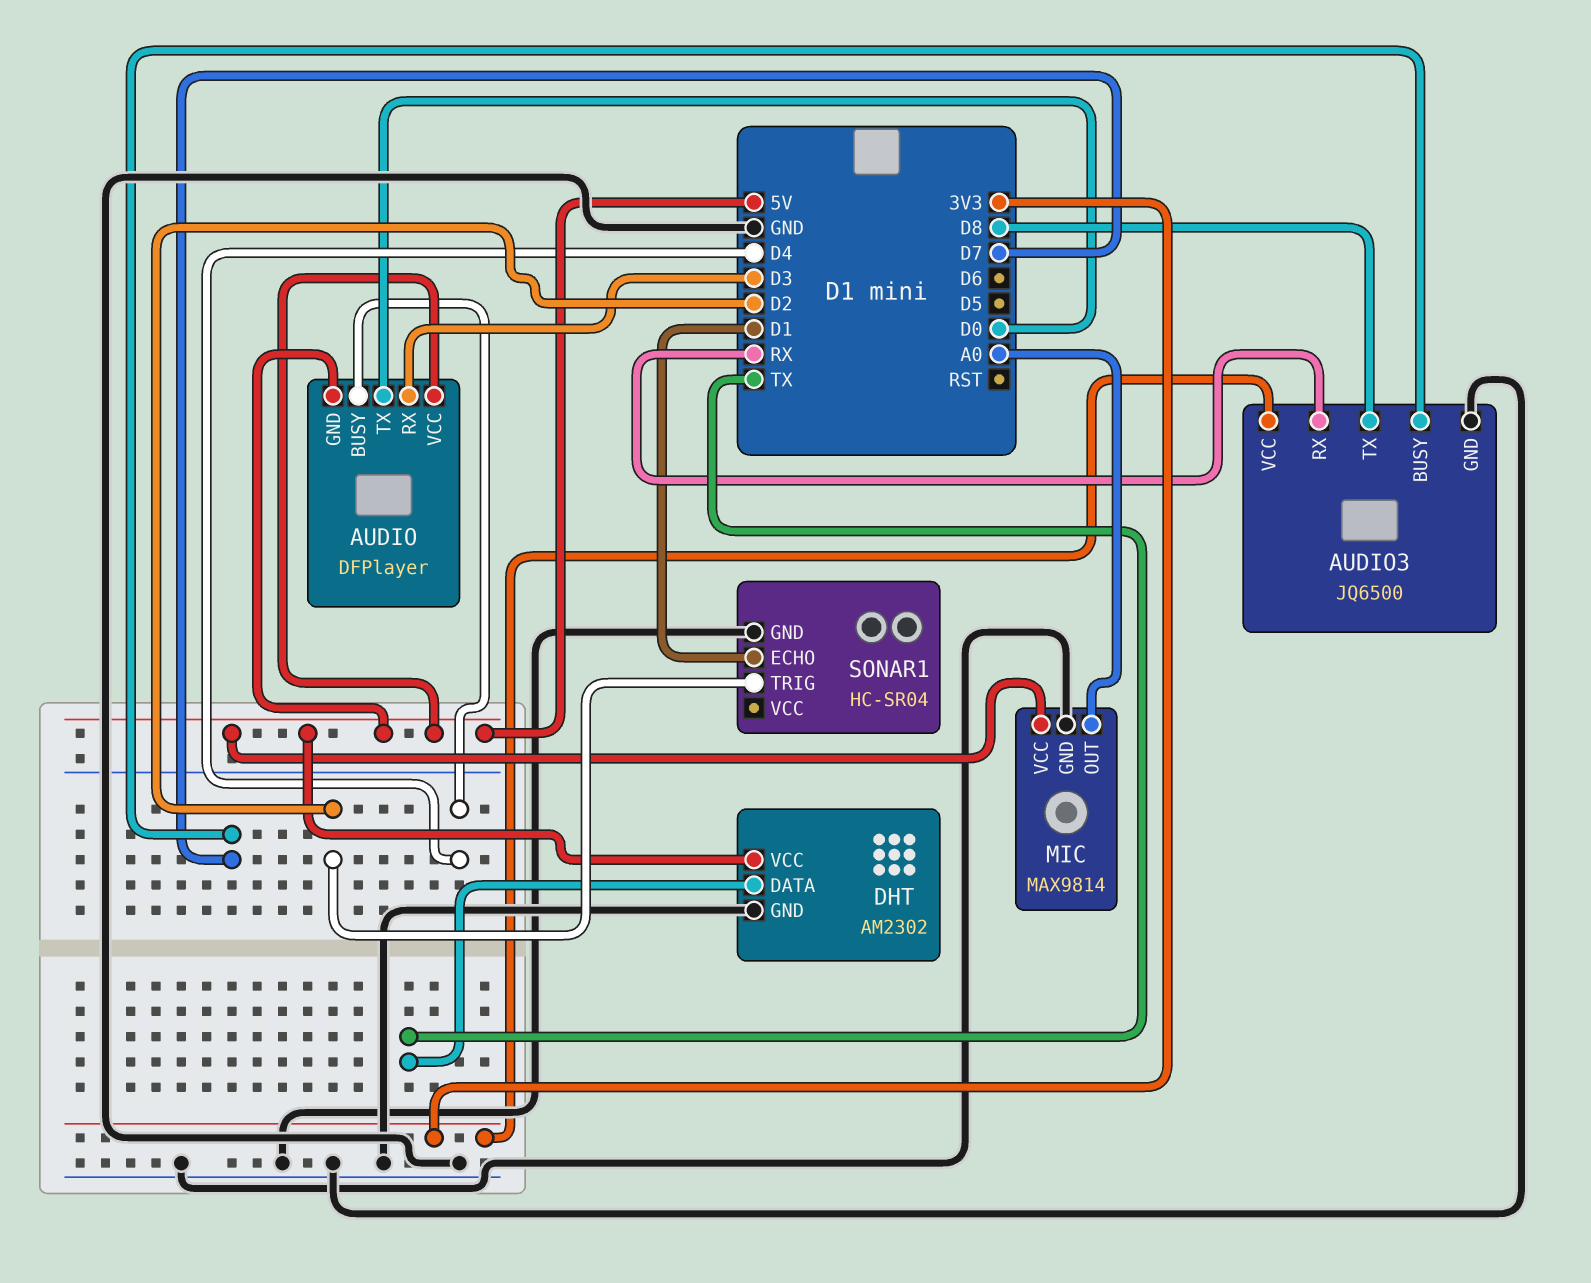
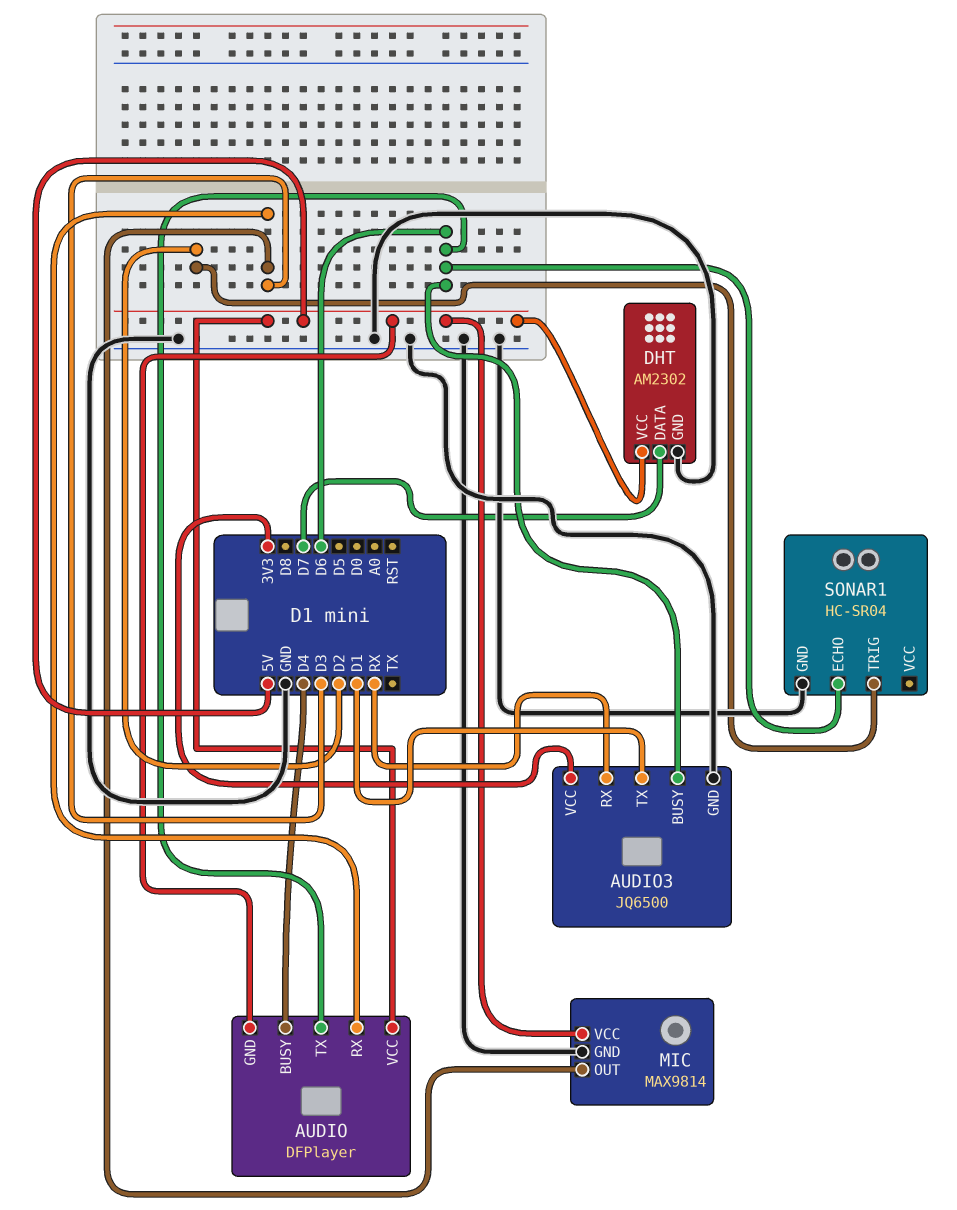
AUDIO pin TX: D0 -> D6
AUDIO3 pin BUSY: D7 -> D6
AUDIO3 pin TX: D8 -> D1
DHT pin DATA: TX -> D7
MIC pin OUT: A0 -> D3
SONAR1 pin ECHO: D1 -> D6

